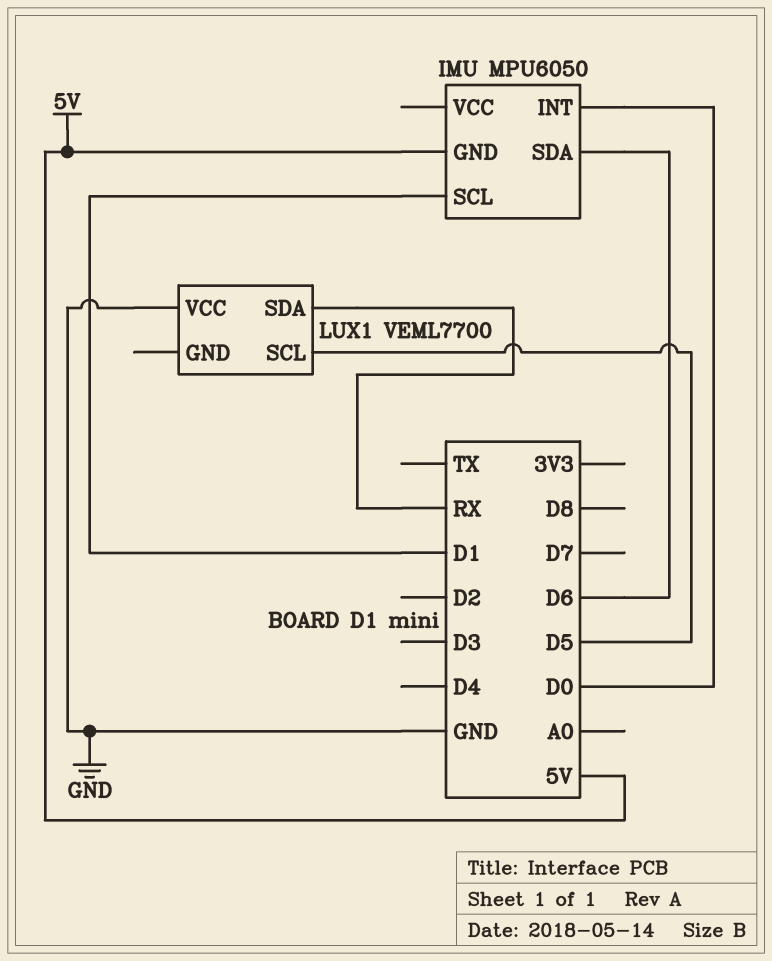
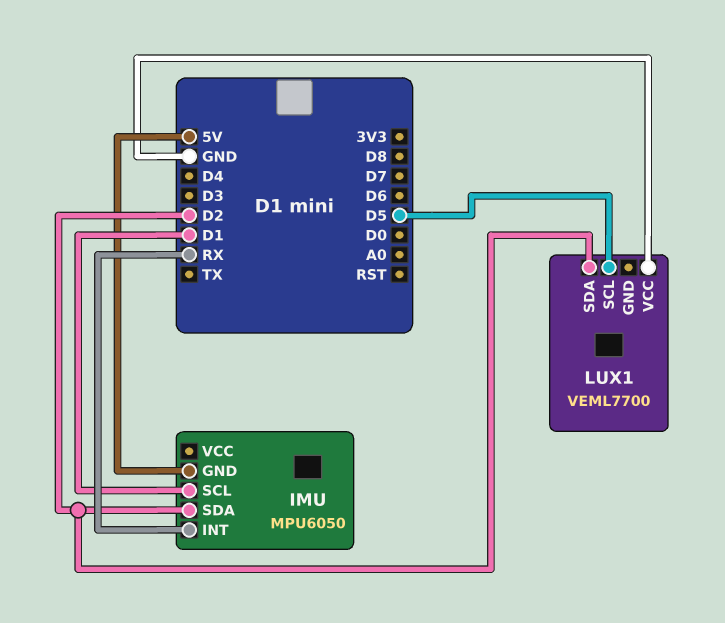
IMU pin INT: D0 -> RX
IMU pin SDA: D6 -> D2
LUX1 pin SDA: RX -> D2

